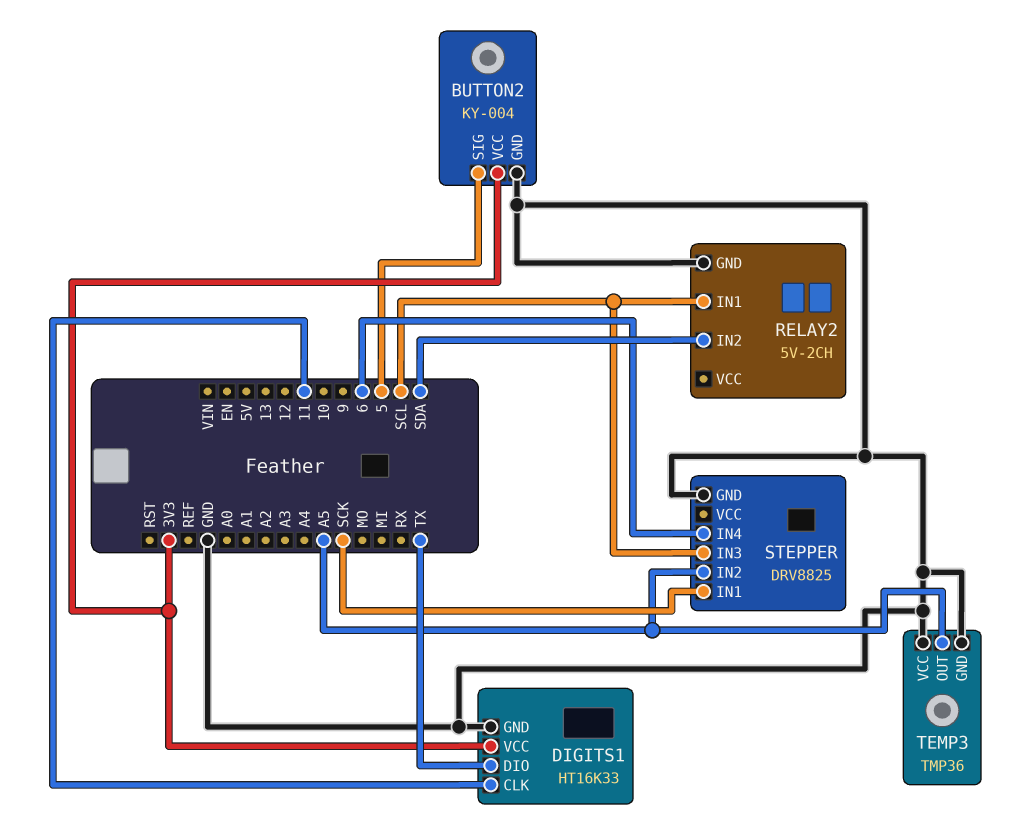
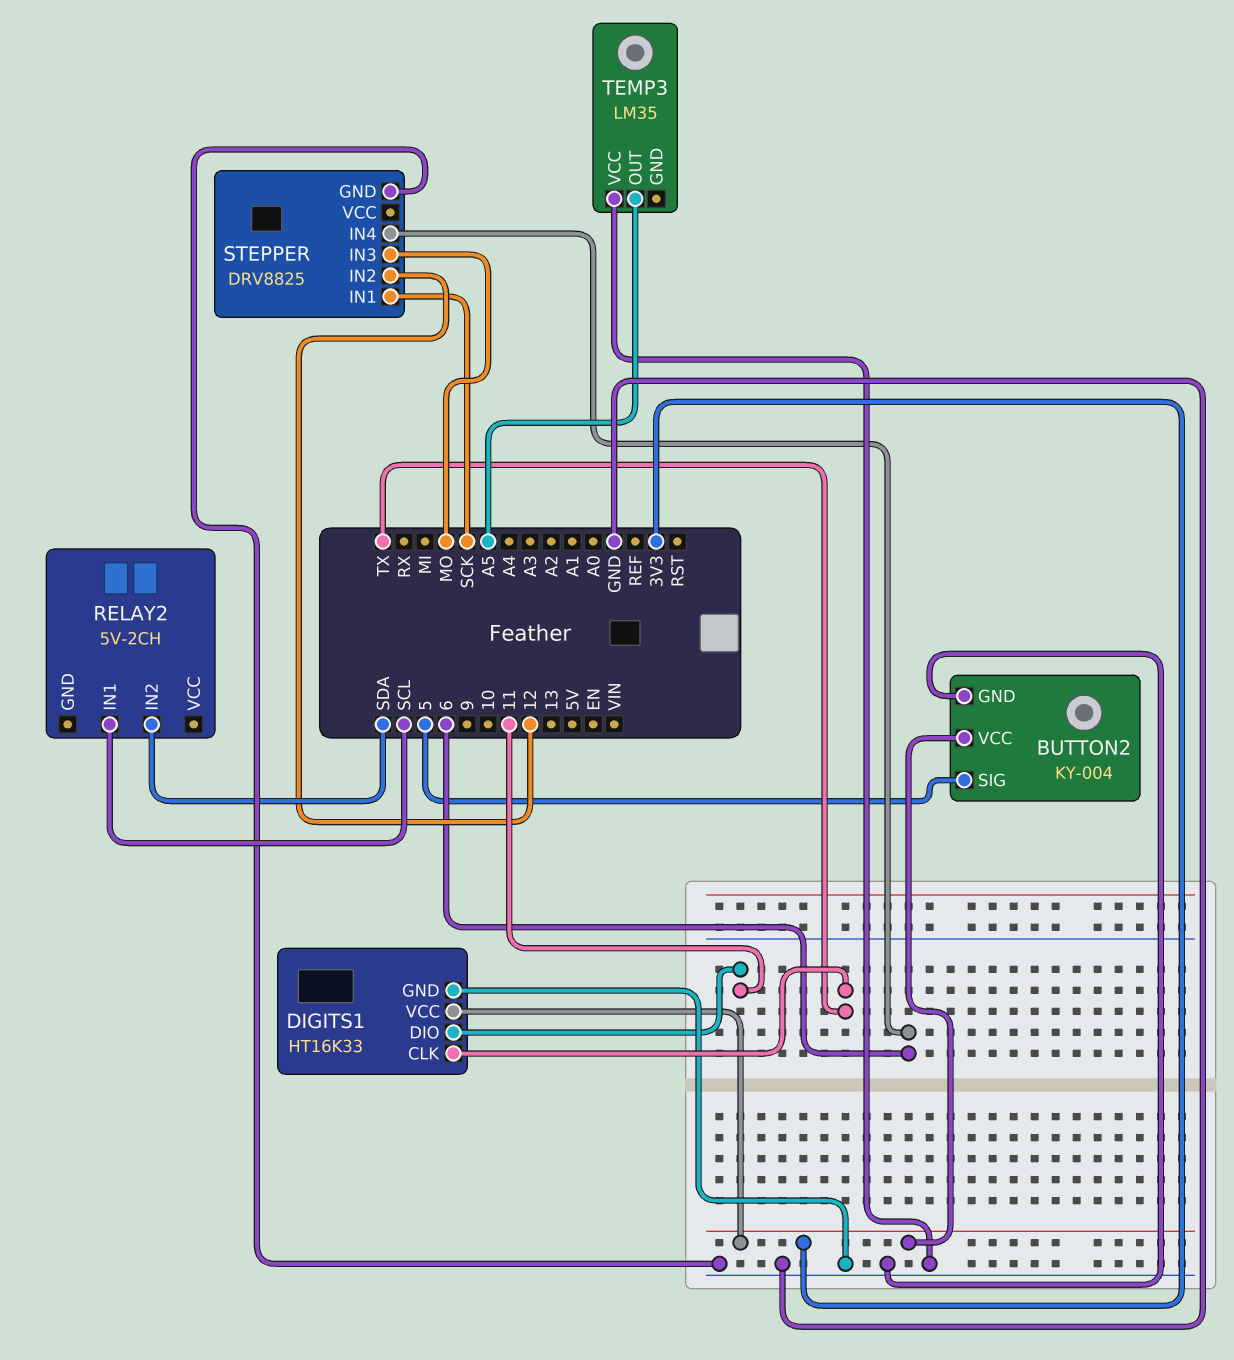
DIGITS1 pin CLK: 11 -> TX
DIGITS1 pin DIO: TX -> 11
RELAY2 pin GND: GND -> none
STEPPER pin IN2: A5 -> 12
STEPPER pin IN3: SCL -> MO
TEMP3: TMP36 -> LM35
TEMP3 pin GND: GND -> none

